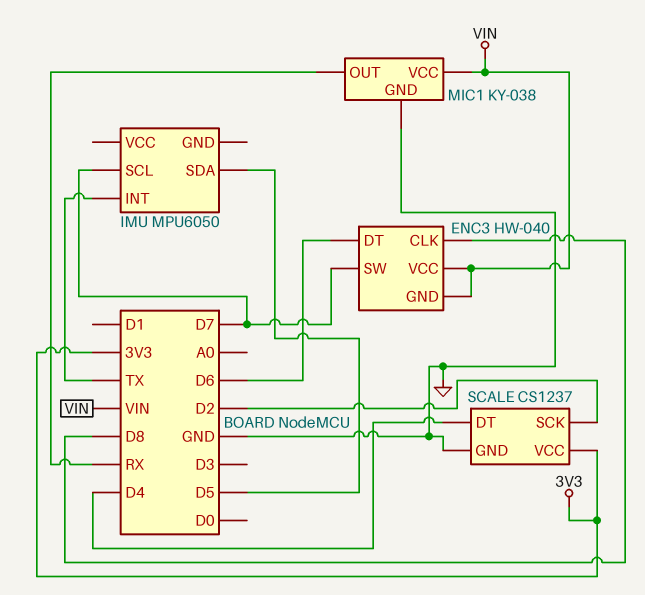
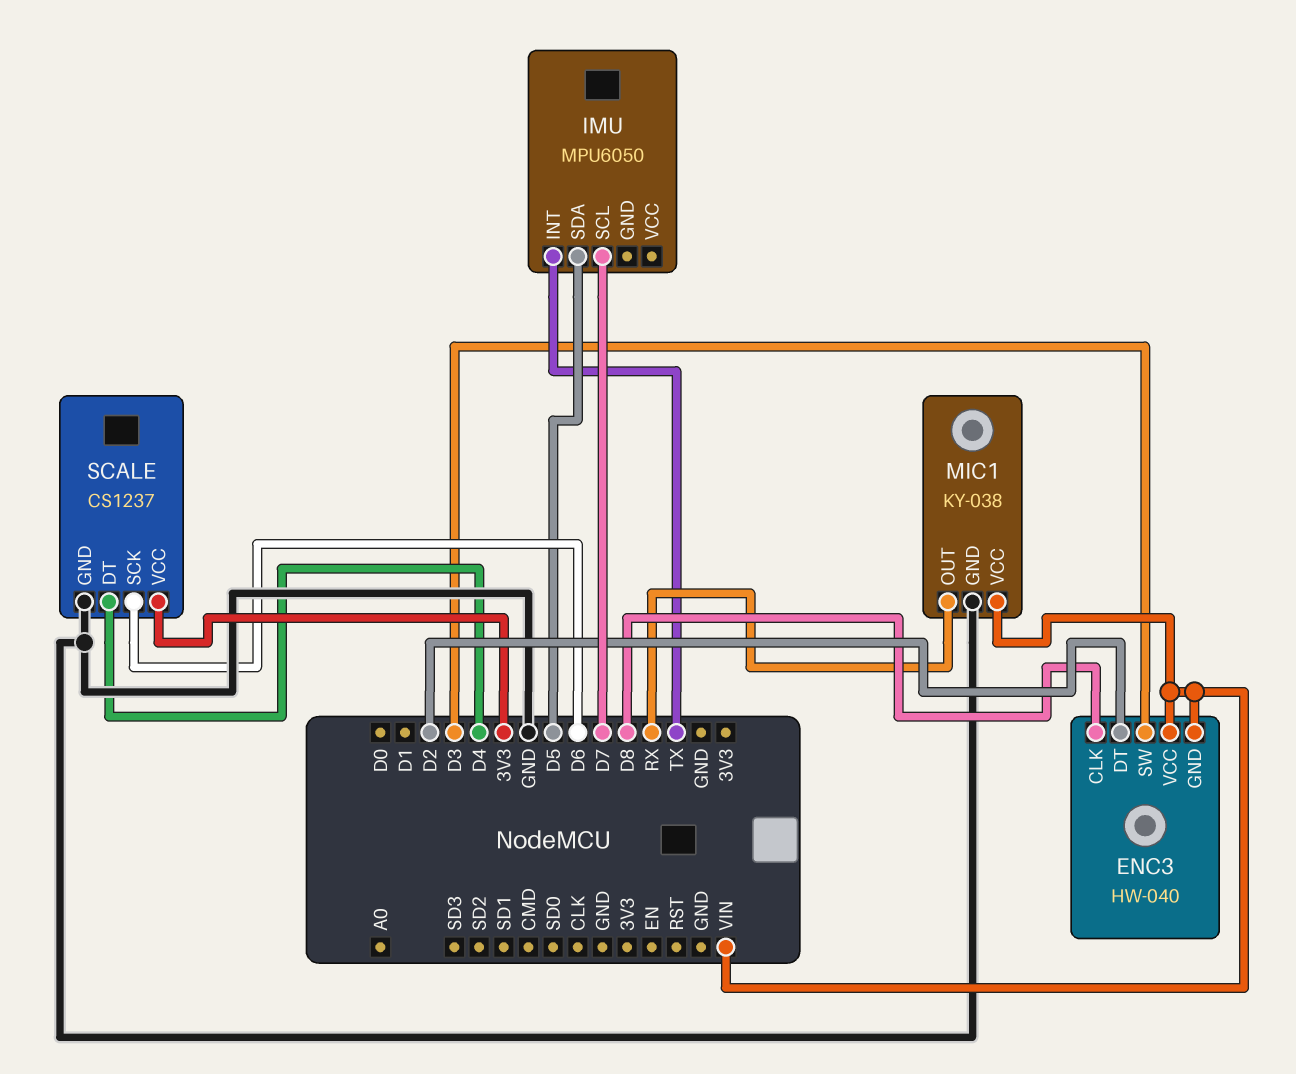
ENC3 pin DT: D6 -> D2
ENC3 pin SW: D7 -> D3
SCALE pin SCK: D2 -> D6

